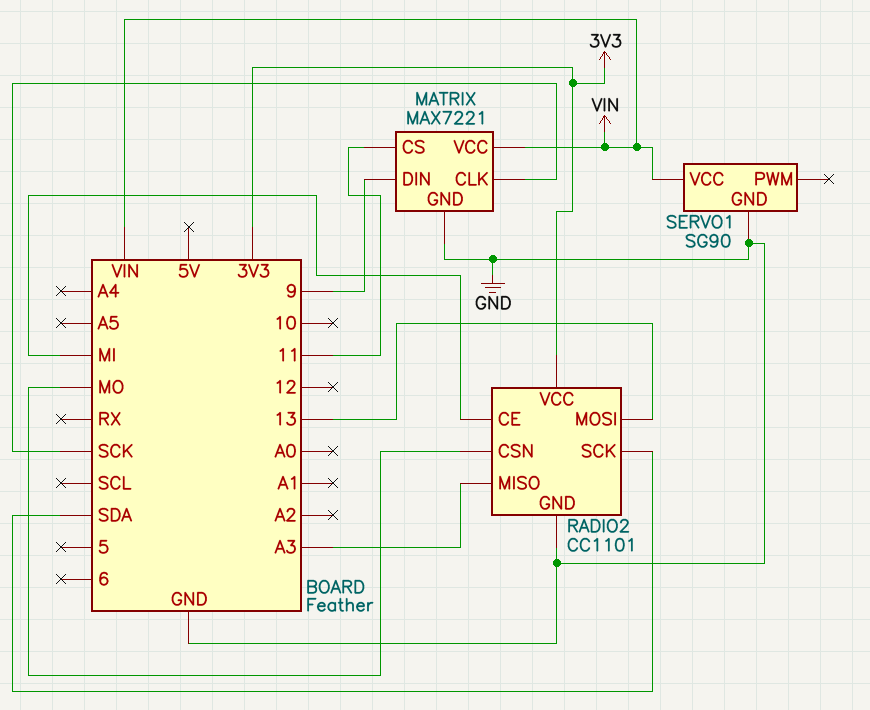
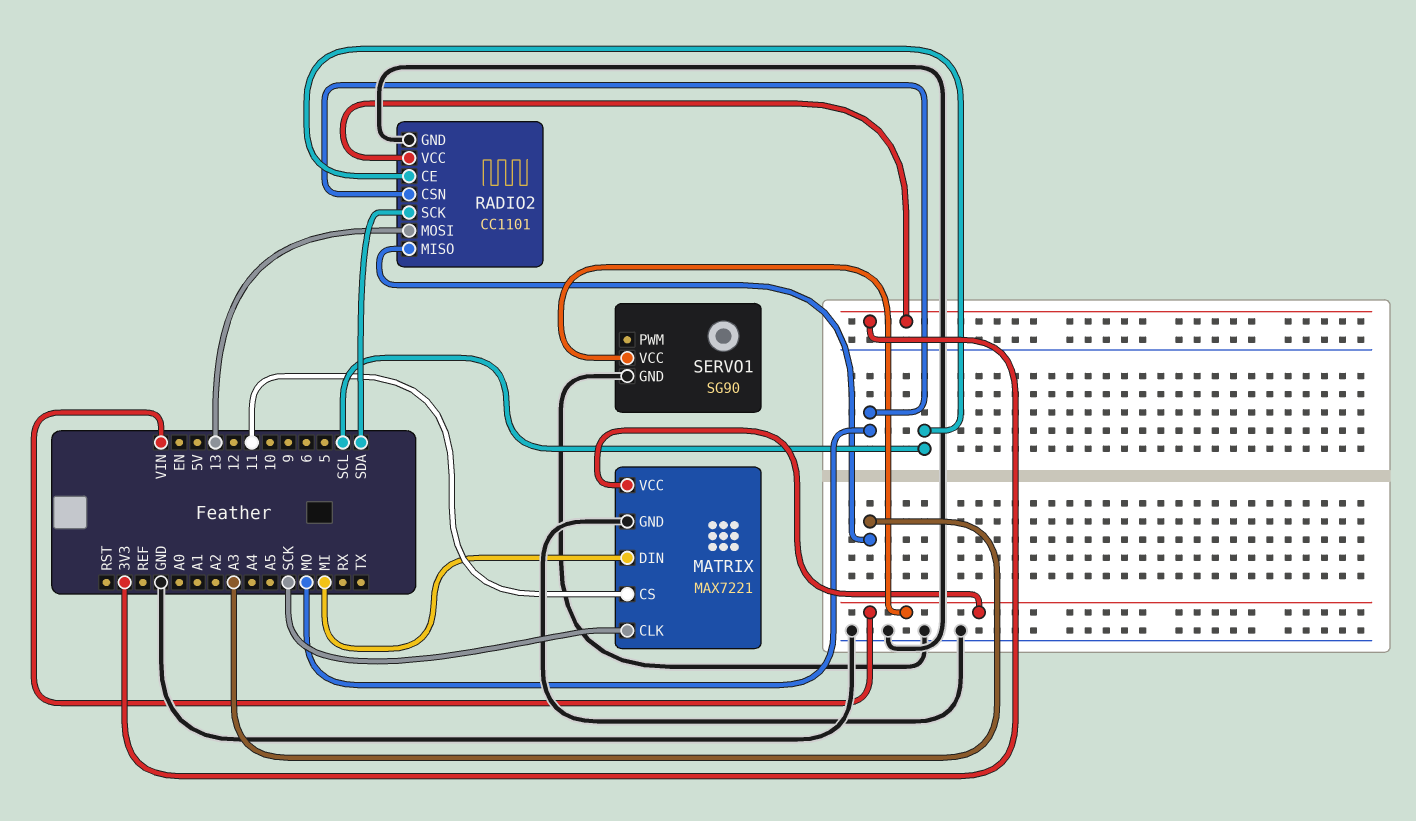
MATRIX pin DIN: 9 -> MI
RADIO2 pin CE: MI -> SCL

